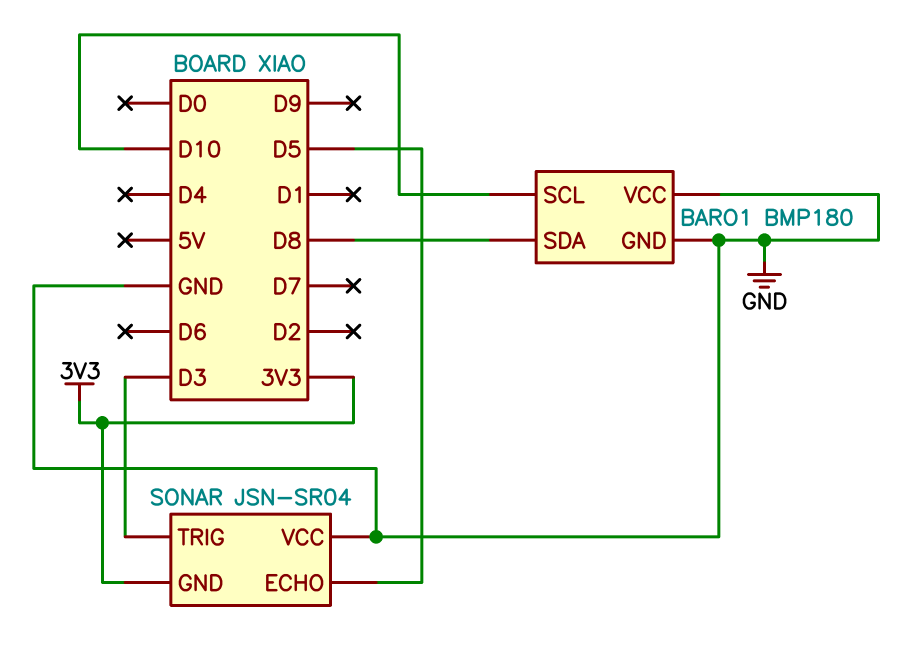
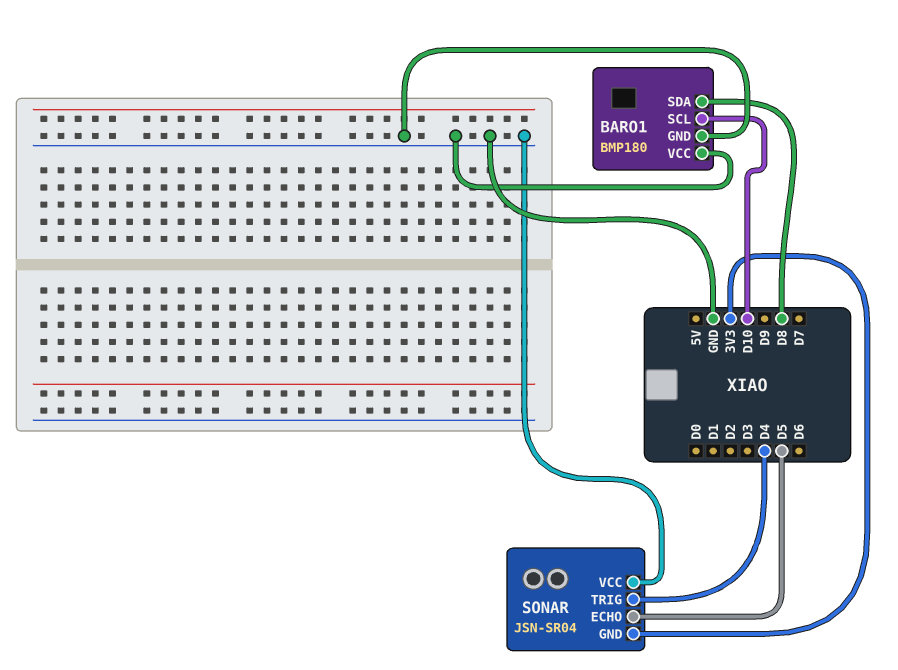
SONAR pin TRIG: D3 -> D4

